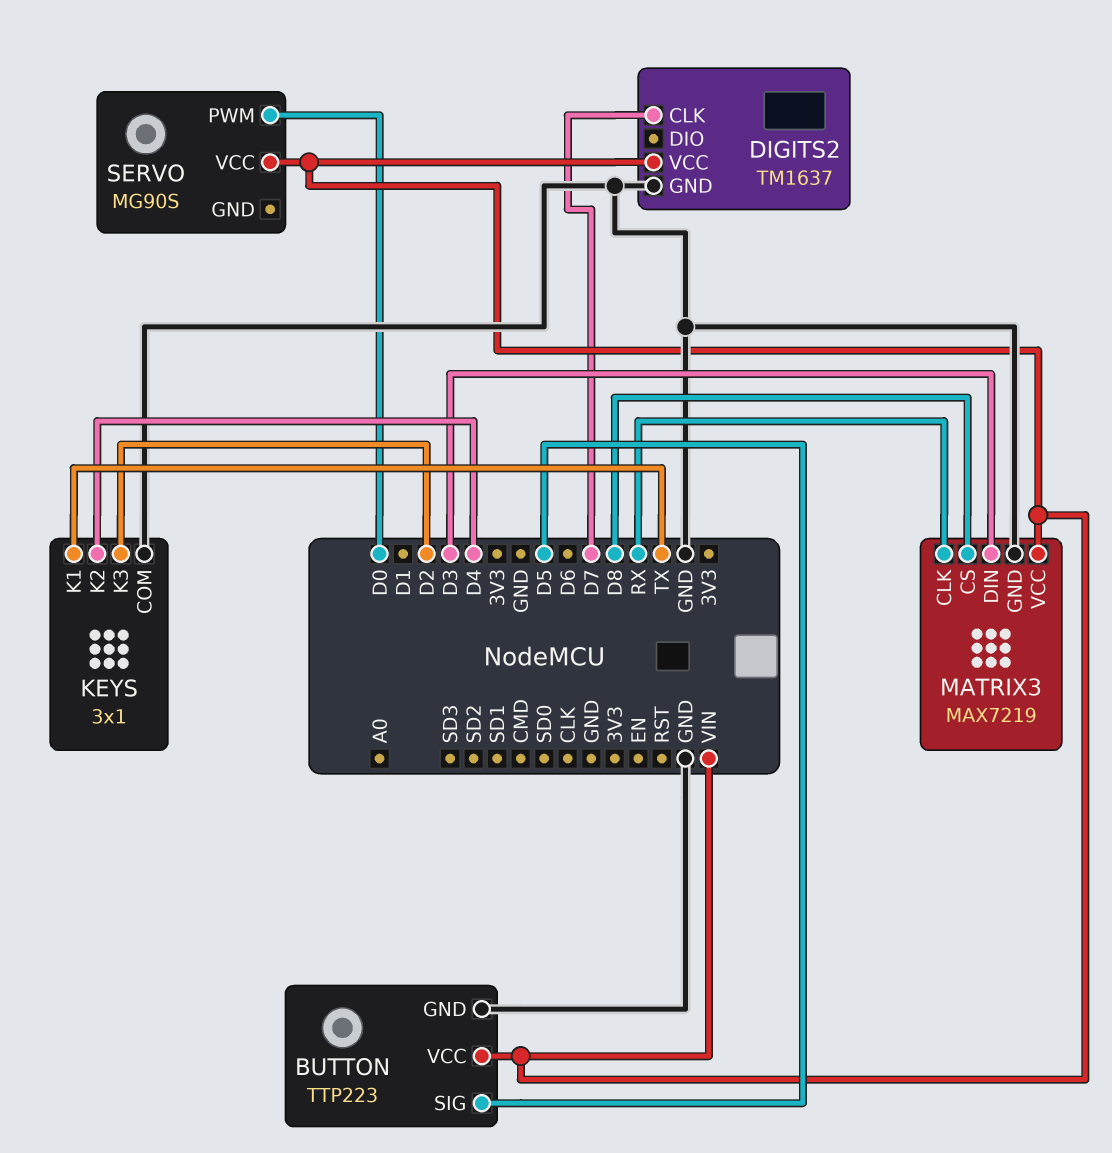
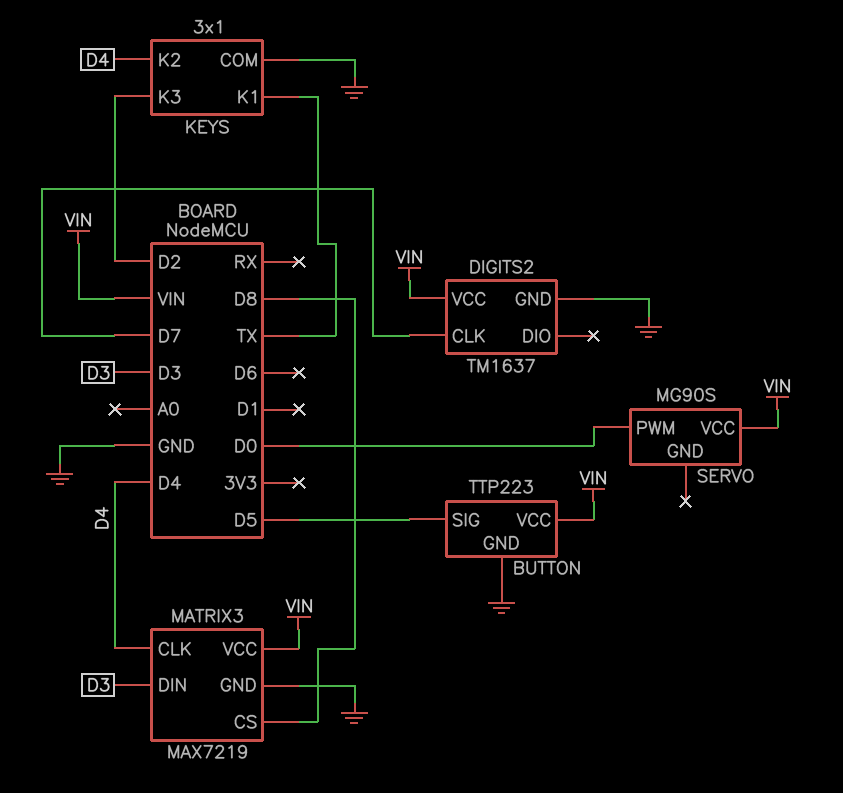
MATRIX3 pin CLK: RX -> D4

